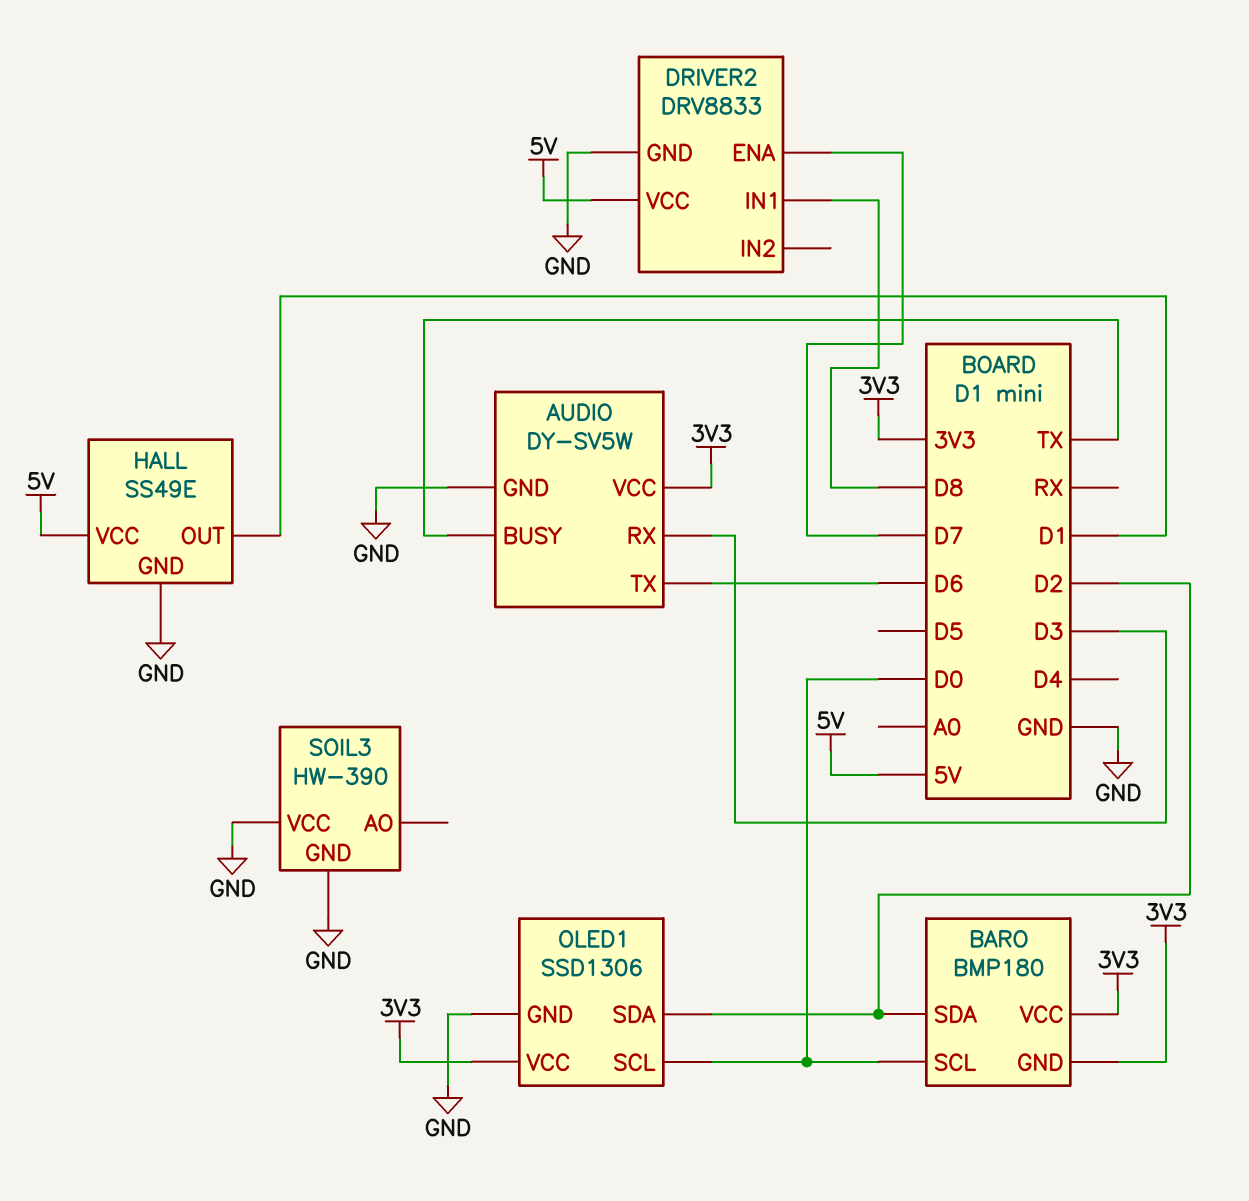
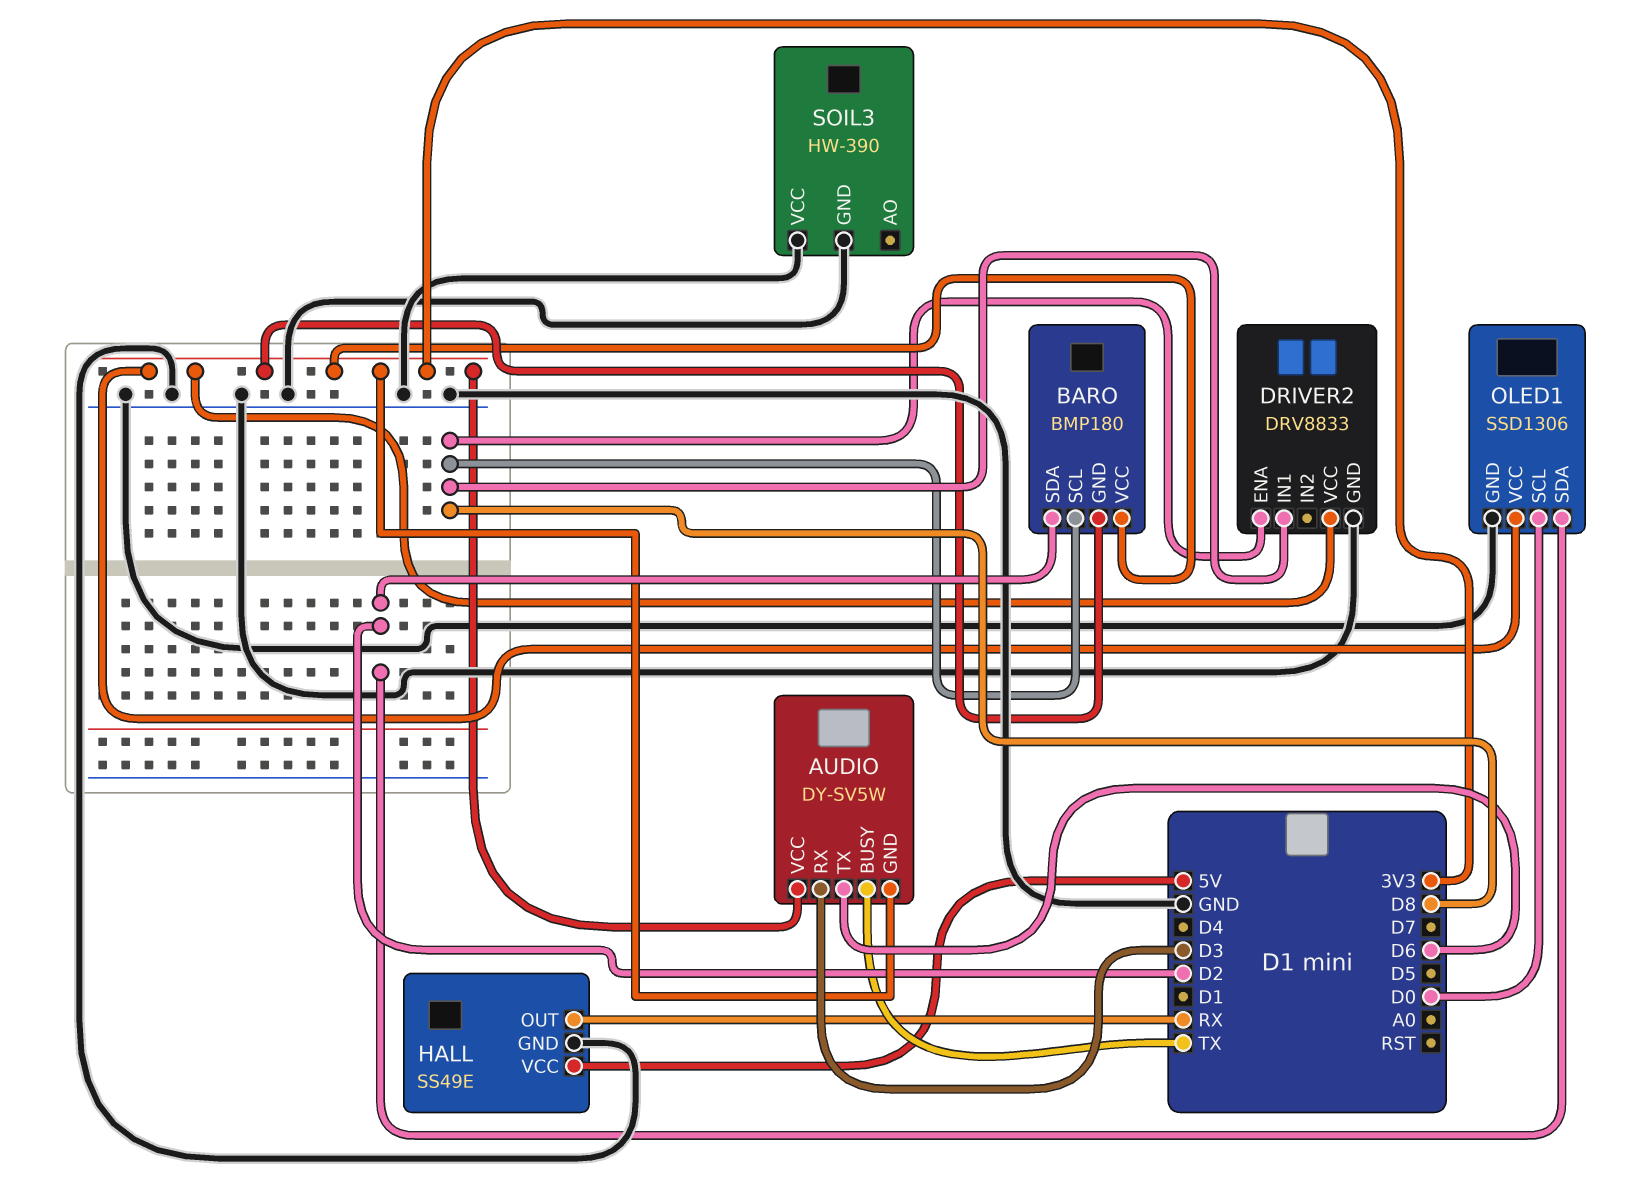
AUDIO pin GND: GND -> 3V3
BARO pin SCL: D0 -> D8
DRIVER2 pin ENA: D7 -> D8
DRIVER2 pin VCC: 5V -> 3V3
HALL pin OUT: D1 -> RX

